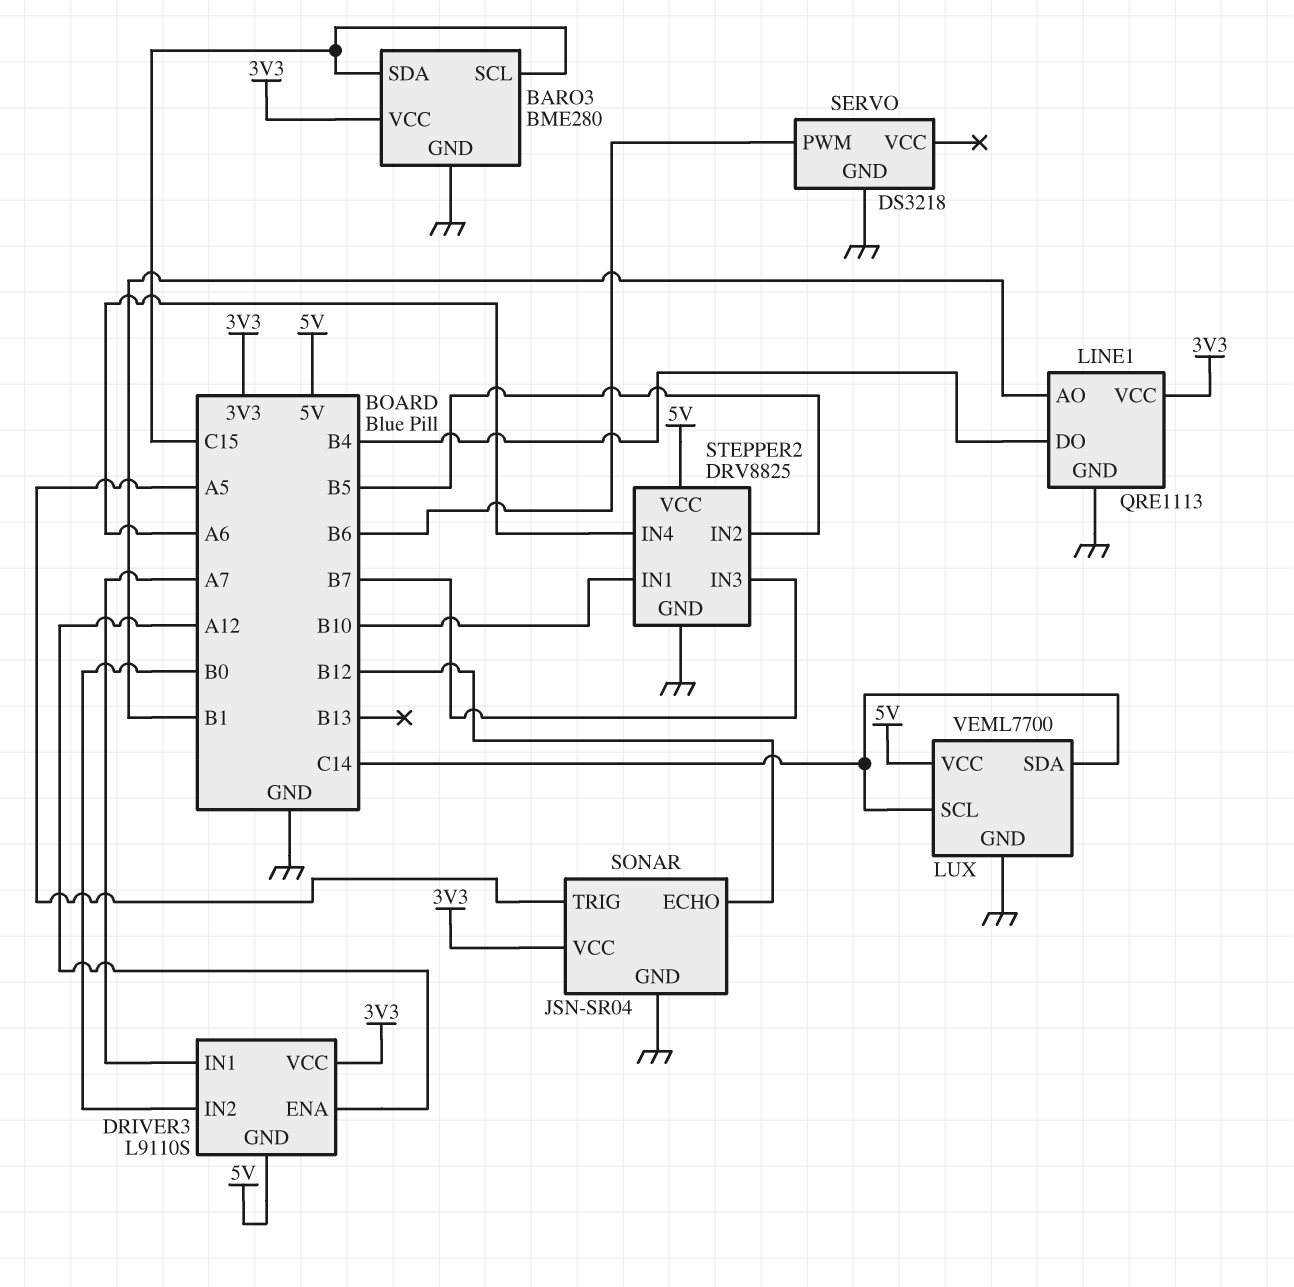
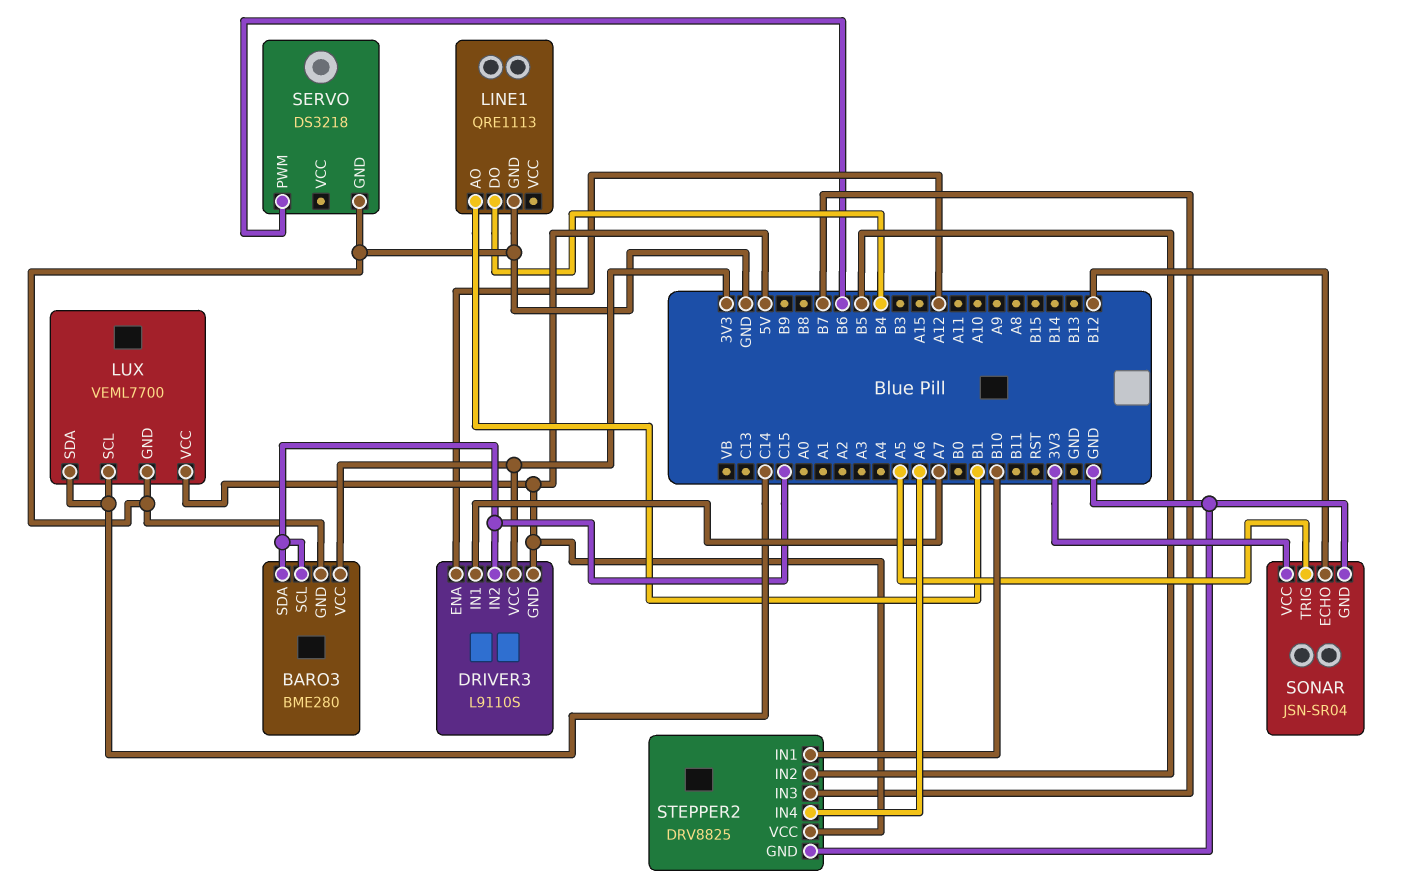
DRIVER3 pin IN2: B0 -> C15
LINE1 pin VCC: 3V3 -> none

